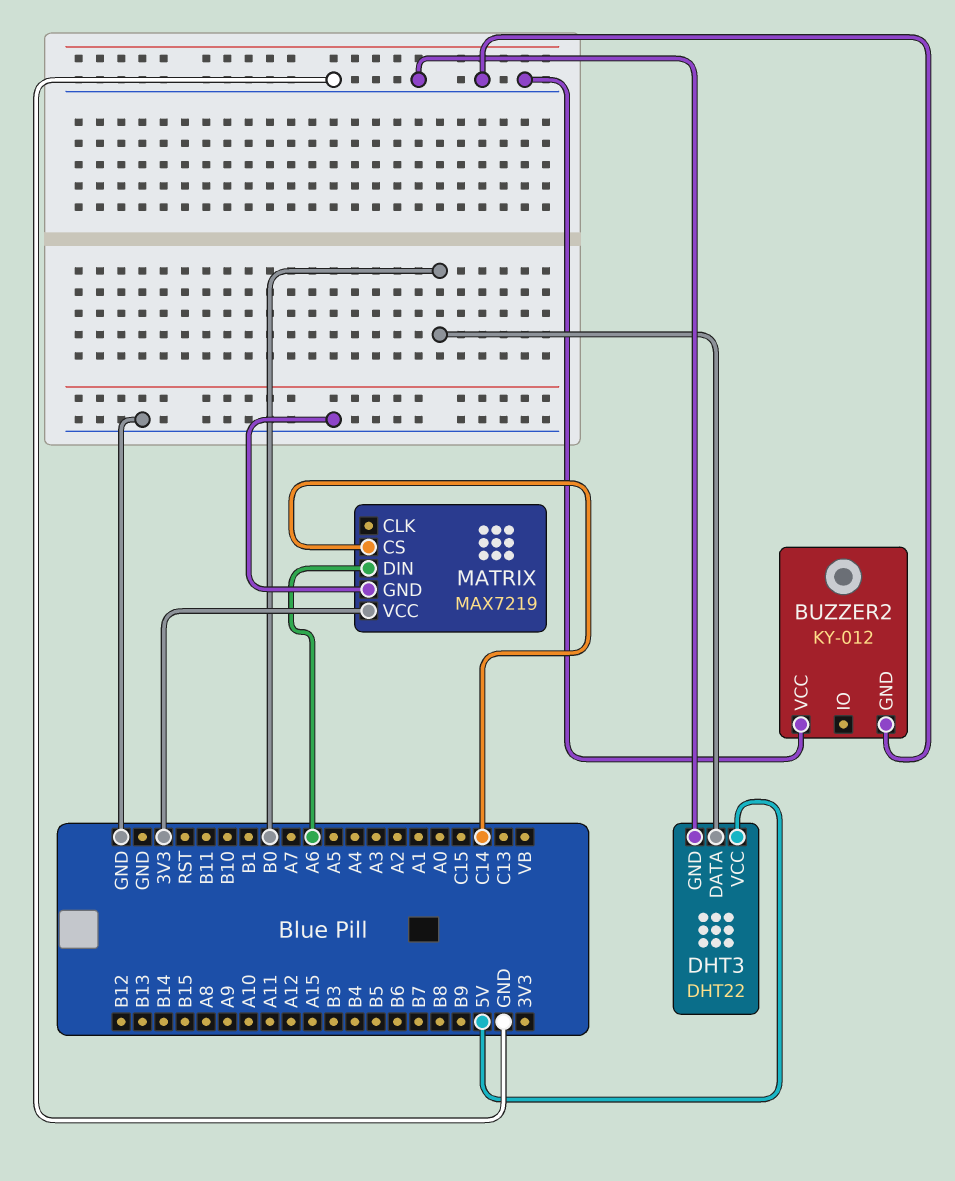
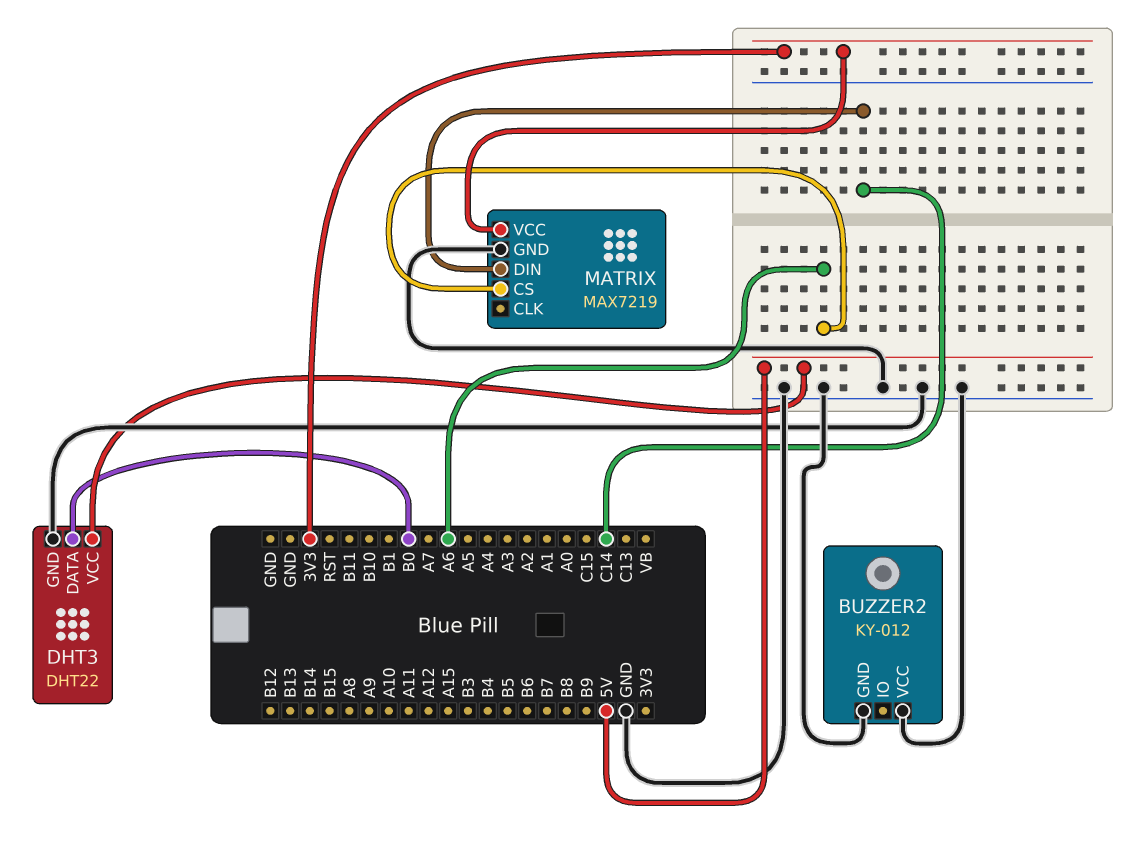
MATRIX pin CS: C14 -> A6
MATRIX pin DIN: A6 -> C14

